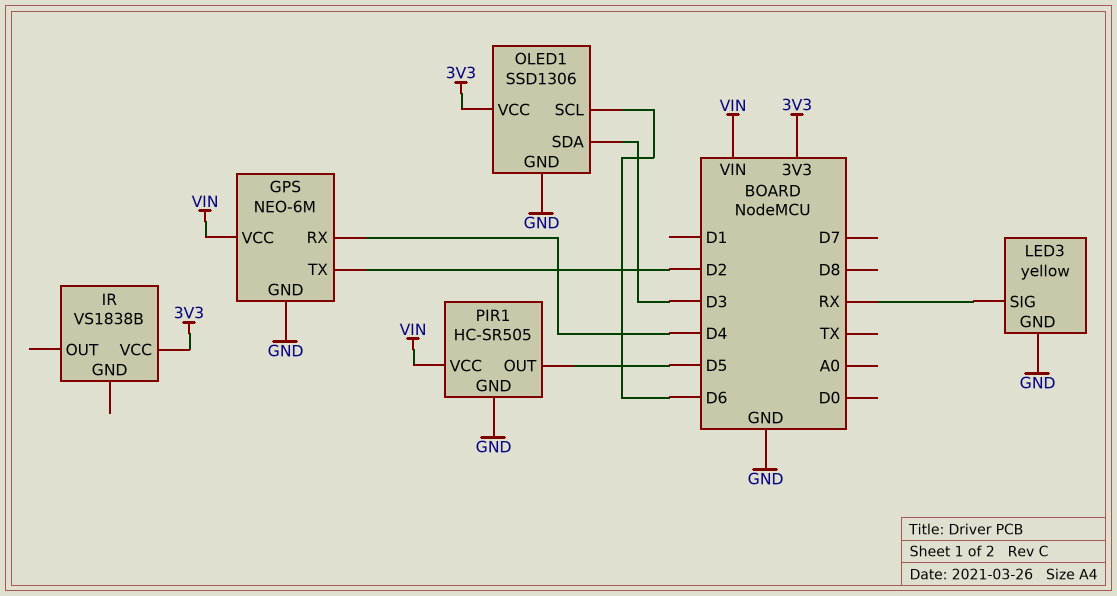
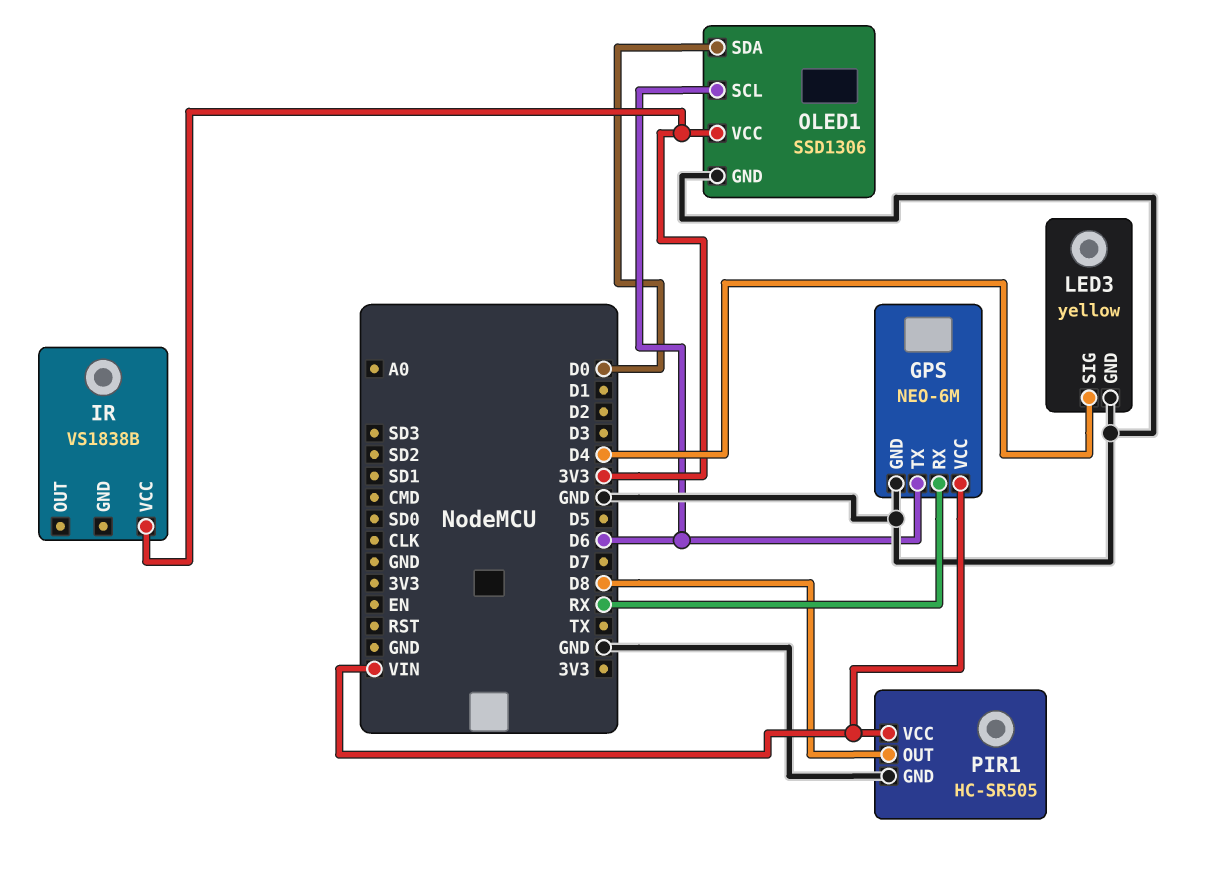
GPS pin RX: D4 -> RX
GPS pin TX: D2 -> D6
LED3 pin SIG: RX -> D4
OLED1 pin SDA: D3 -> D0
PIR1 pin OUT: D5 -> D8

